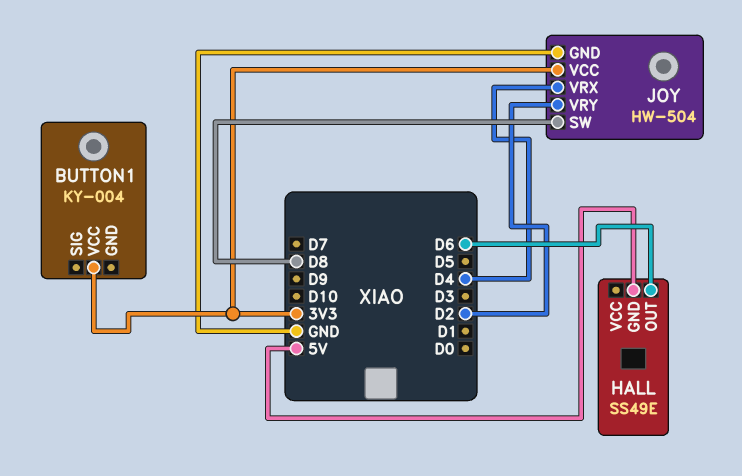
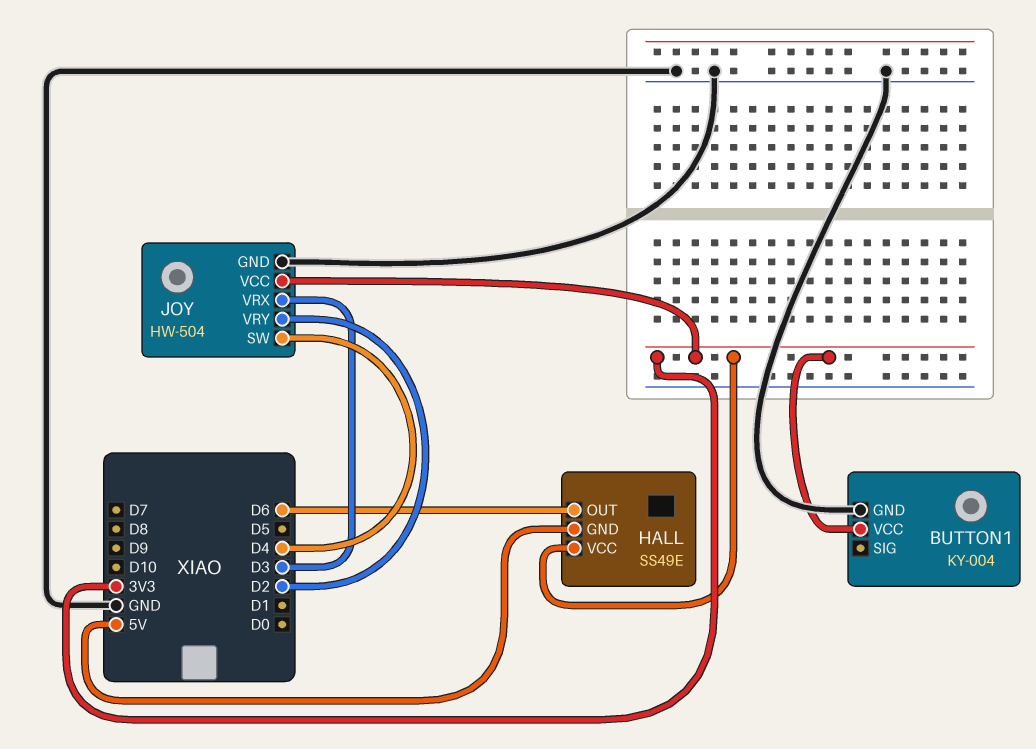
BUTTON1 pin GND: none -> GND
HALL pin VCC: none -> 3V3
JOY pin SW: D8 -> D4
JOY pin VRX: D4 -> D3

